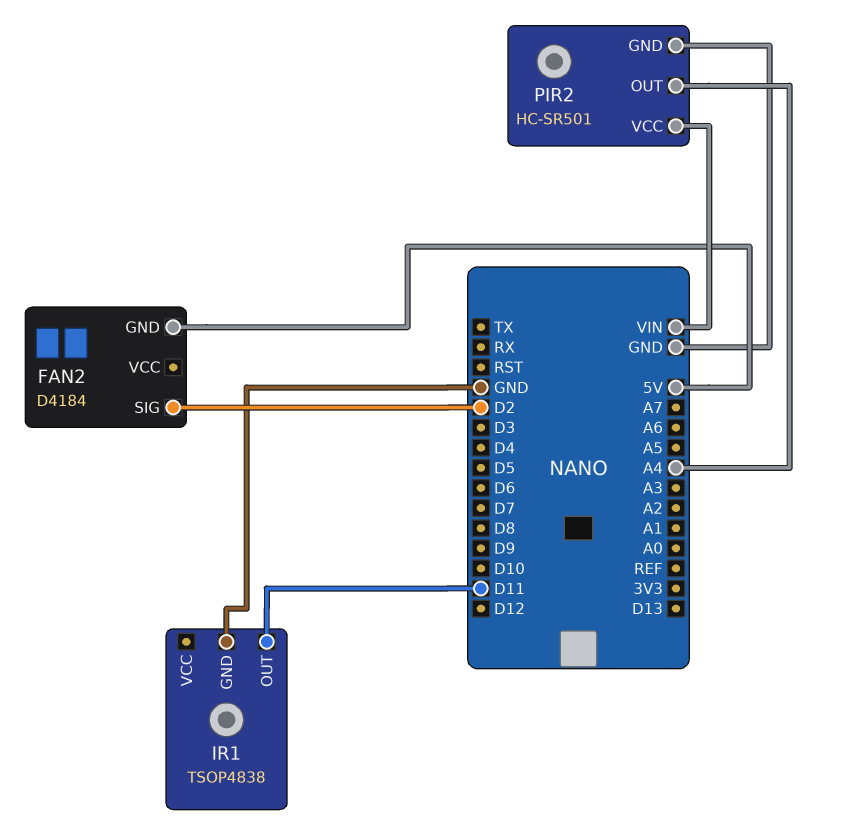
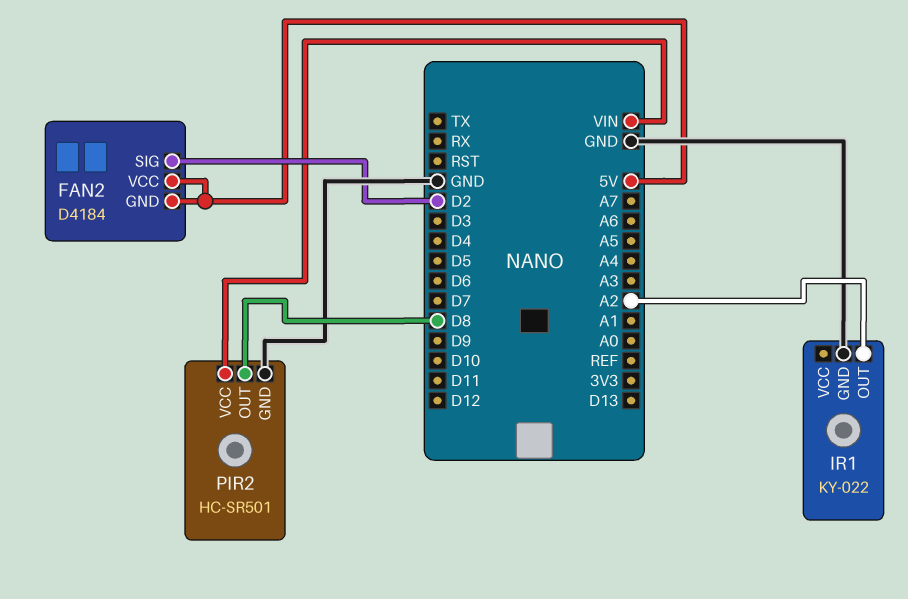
FAN2 pin VCC: none -> 5V
IR1: TSOP4838 -> KY-022
IR1 pin OUT: D11 -> A2
PIR2 pin OUT: A4 -> D8

